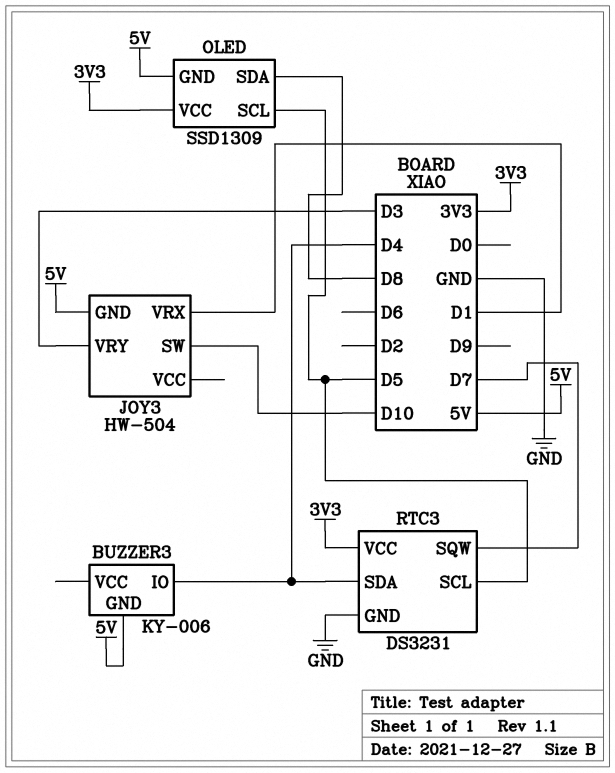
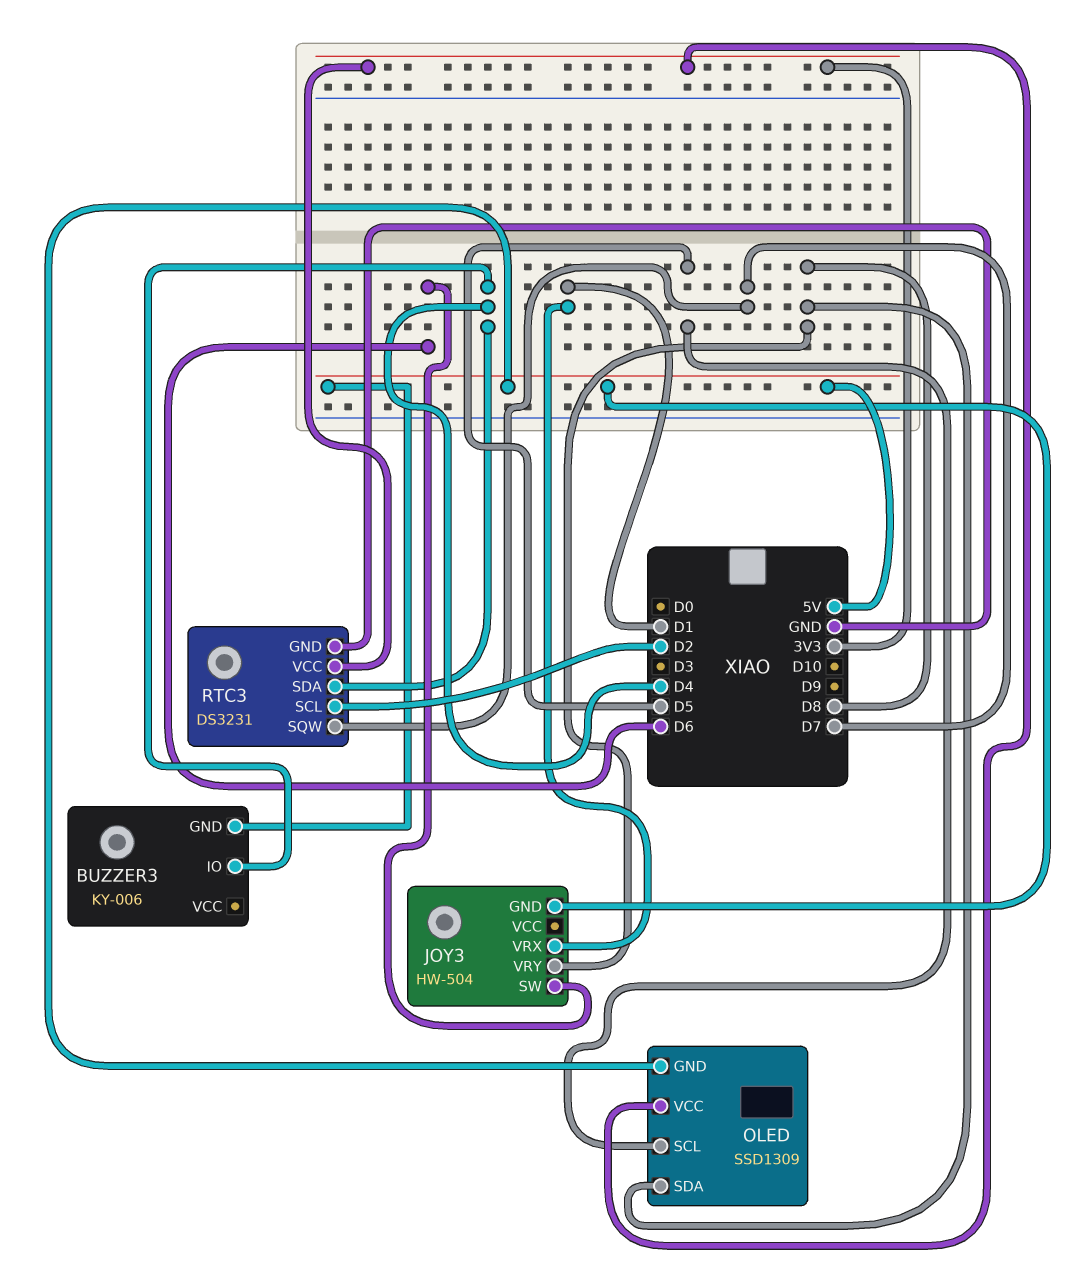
JOY3 pin SW: D10 -> D6
JOY3 pin VRY: D3 -> D8
RTC3 pin SCL: D5 -> D2

